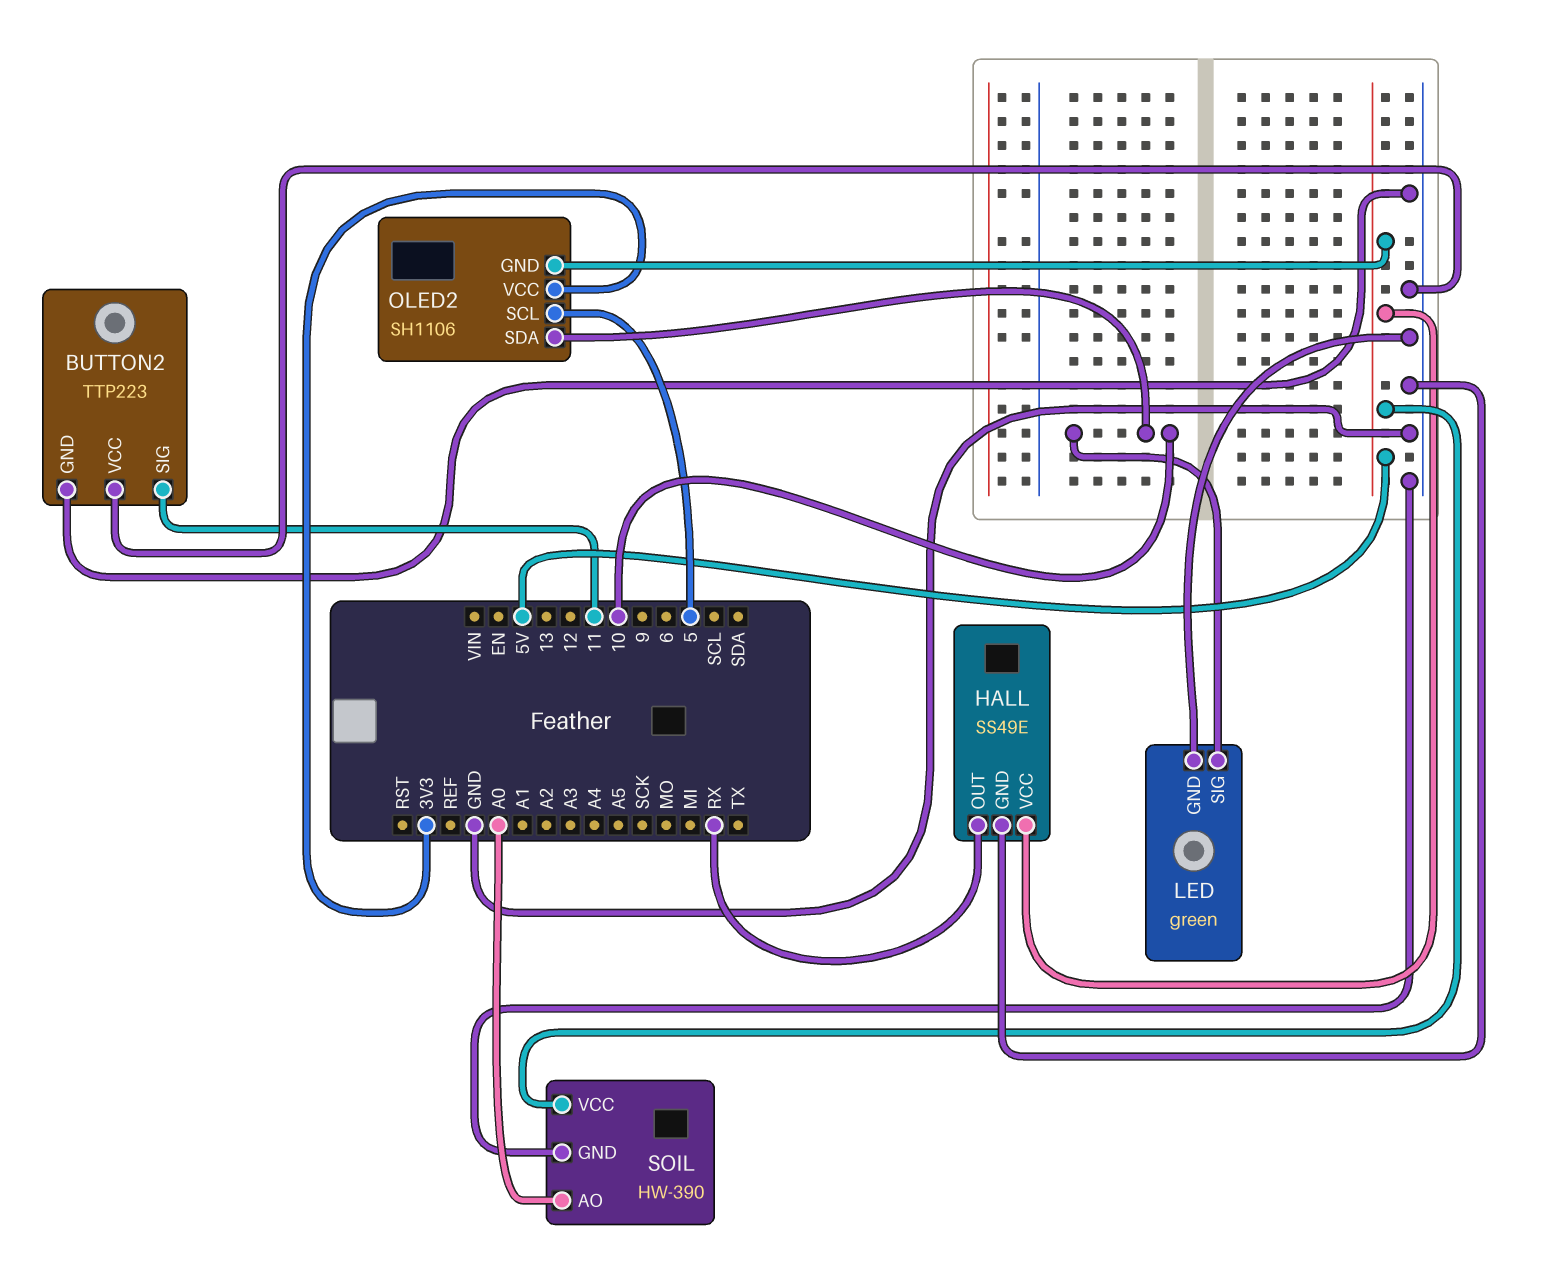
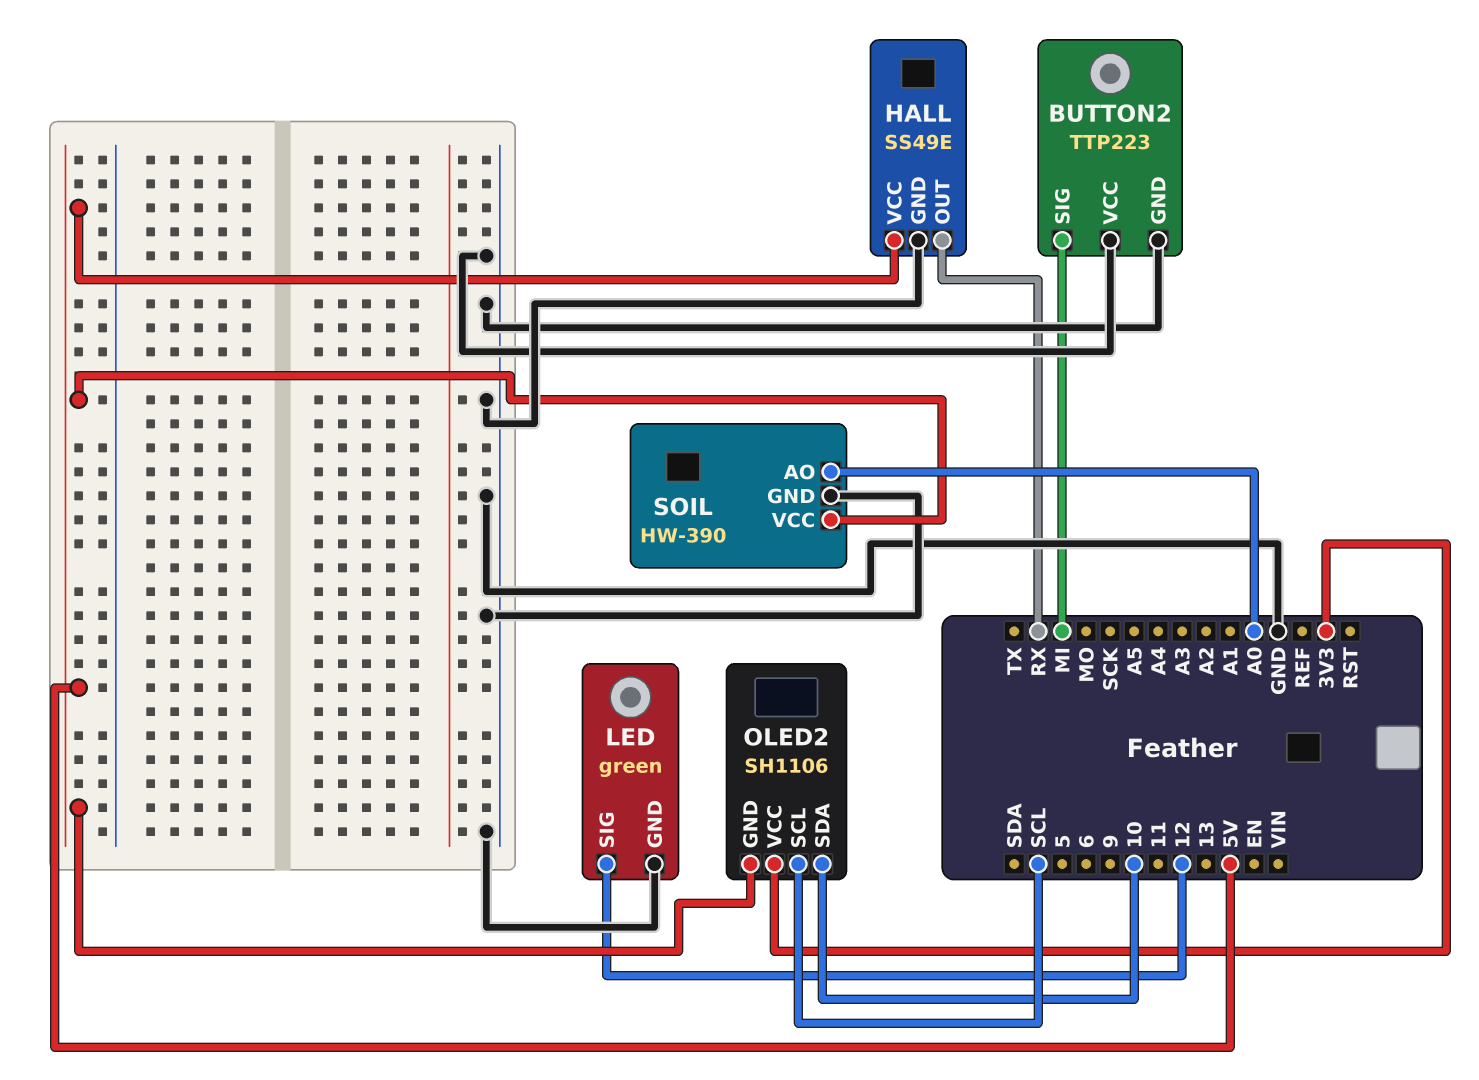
BUTTON2 pin SIG: 11 -> MI
LED pin SIG: 10 -> 12
OLED2 pin SCL: 5 -> SCL

